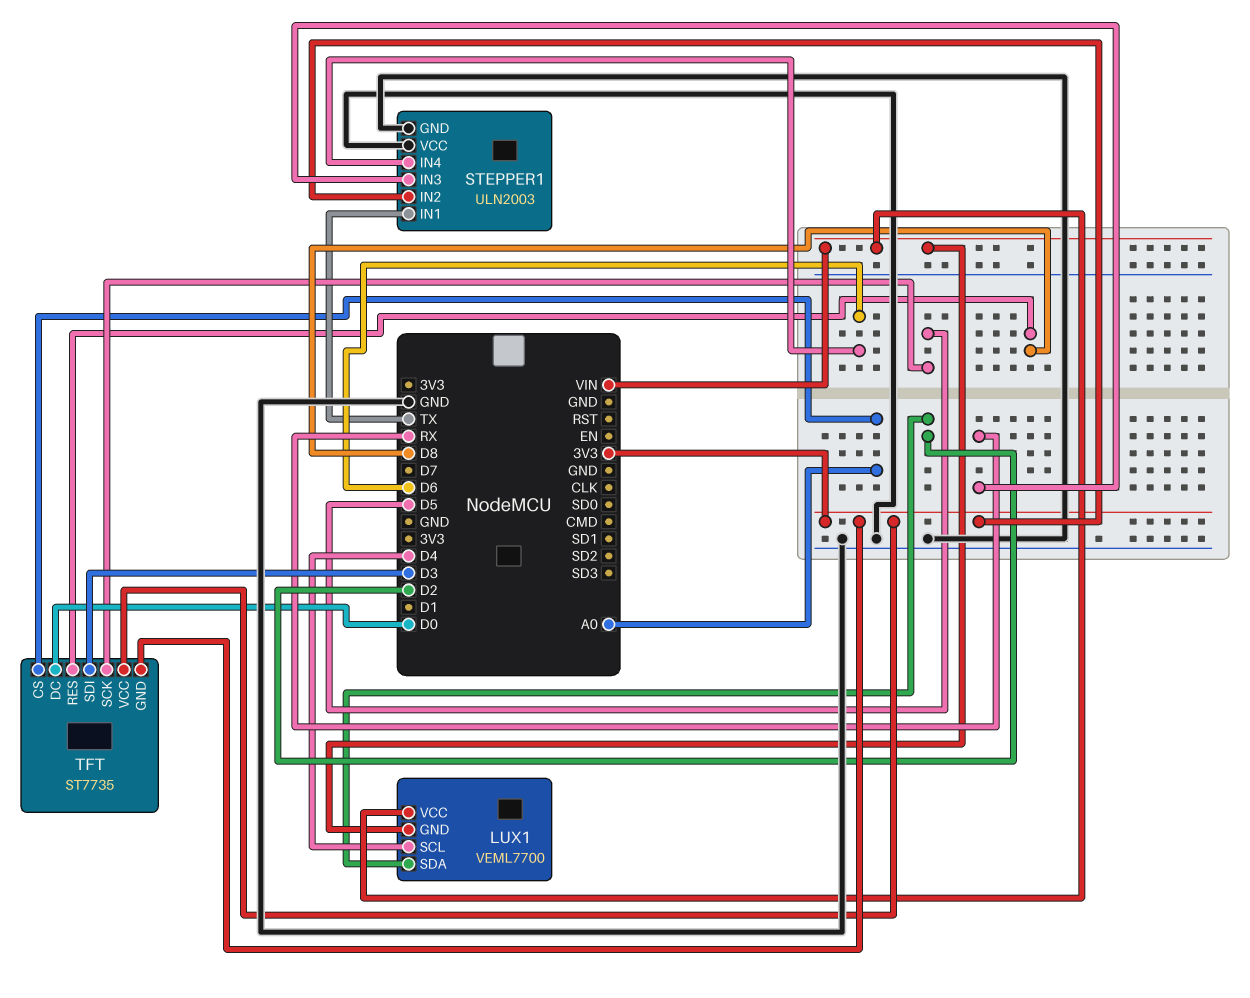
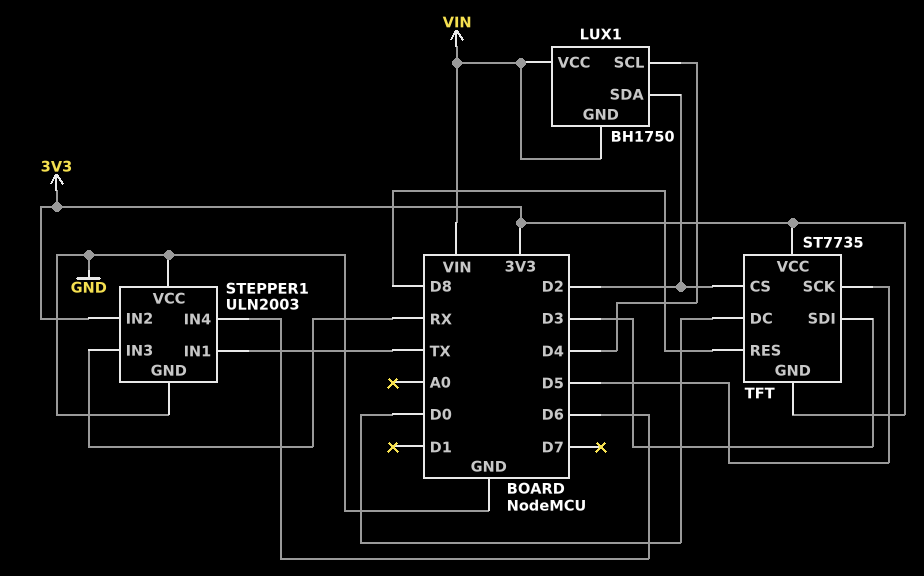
LUX1: VEML7700 -> BH1750
TFT pin CS: A0 -> D2

